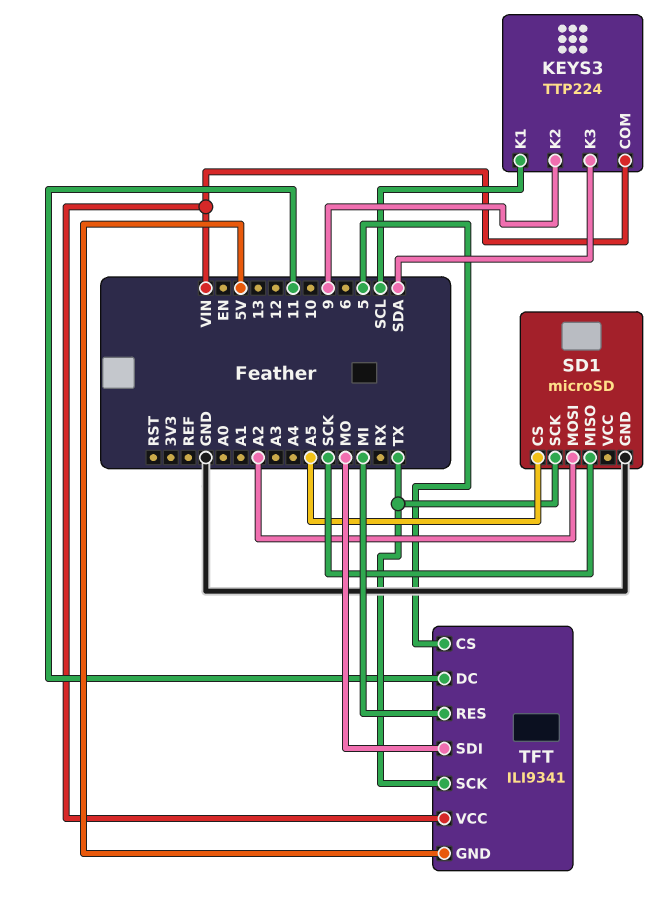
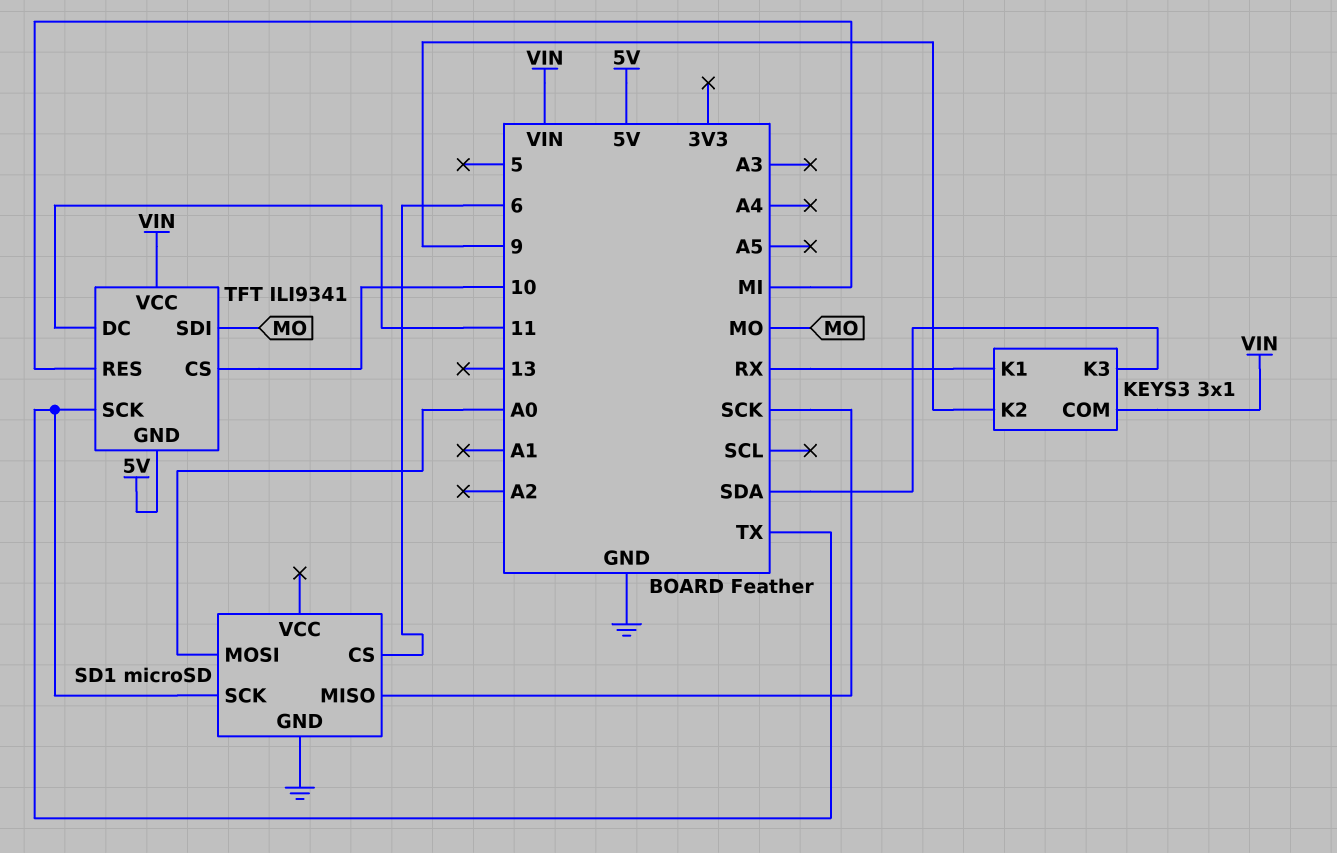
KEYS3: TTP224 -> 3x1
KEYS3 pin K1: SCL -> RX
SD1 pin CS: A5 -> 6
SD1 pin MOSI: A2 -> A0
TFT pin CS: 5 -> 10

